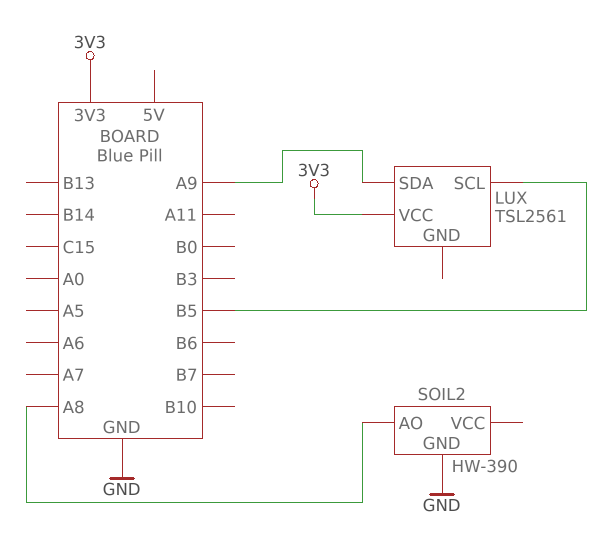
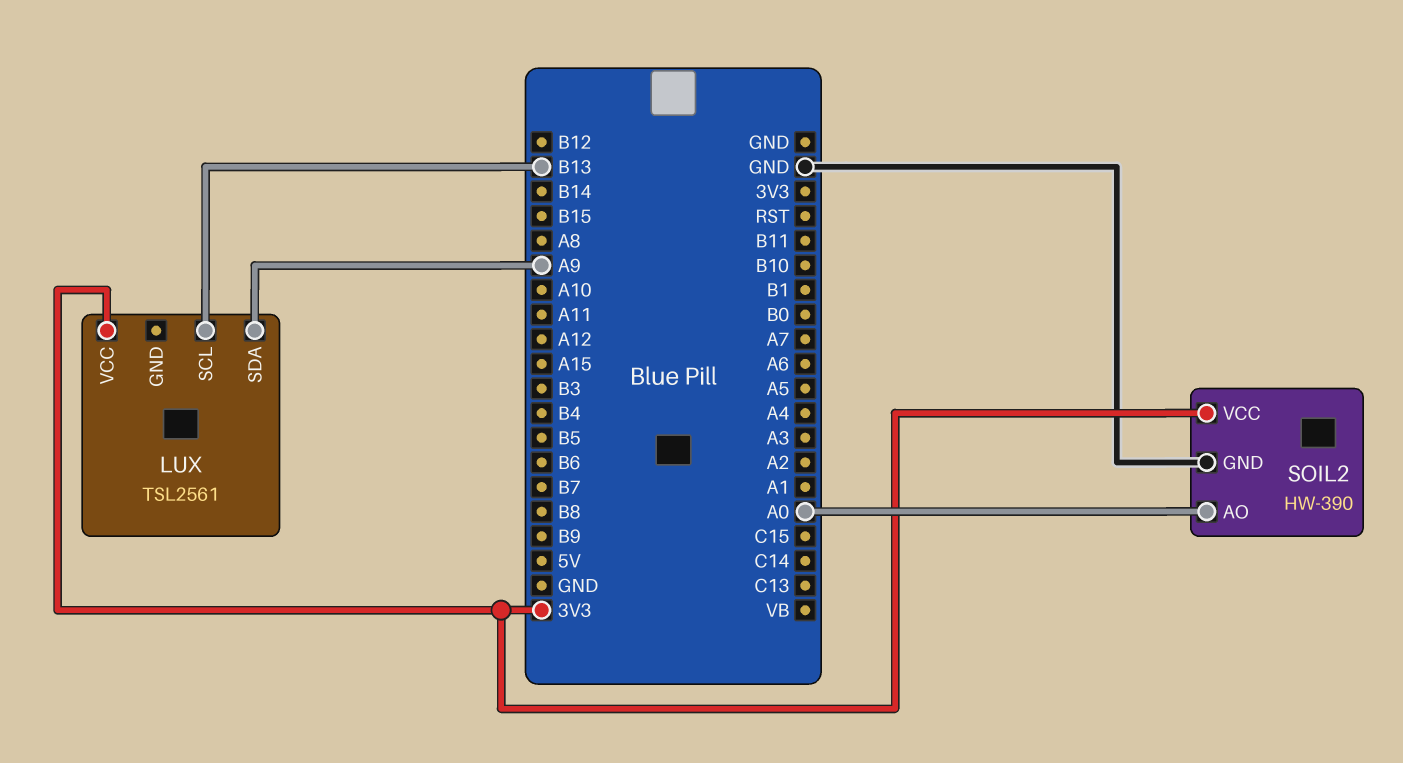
LUX pin SCL: B5 -> B13
SOIL2 pin AO: A8 -> A0
SOIL2 pin VCC: none -> 3V3

